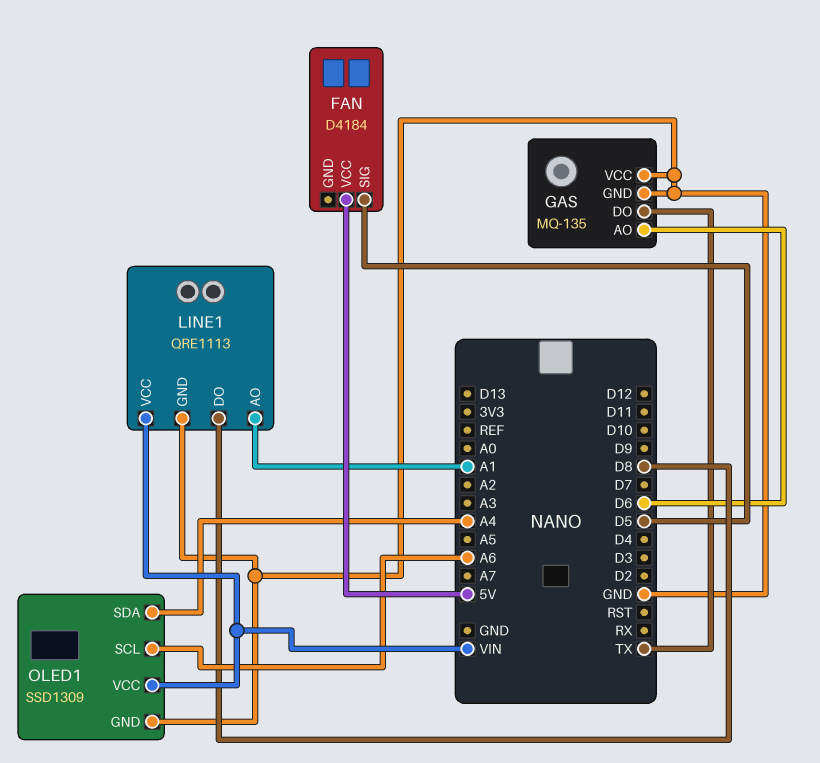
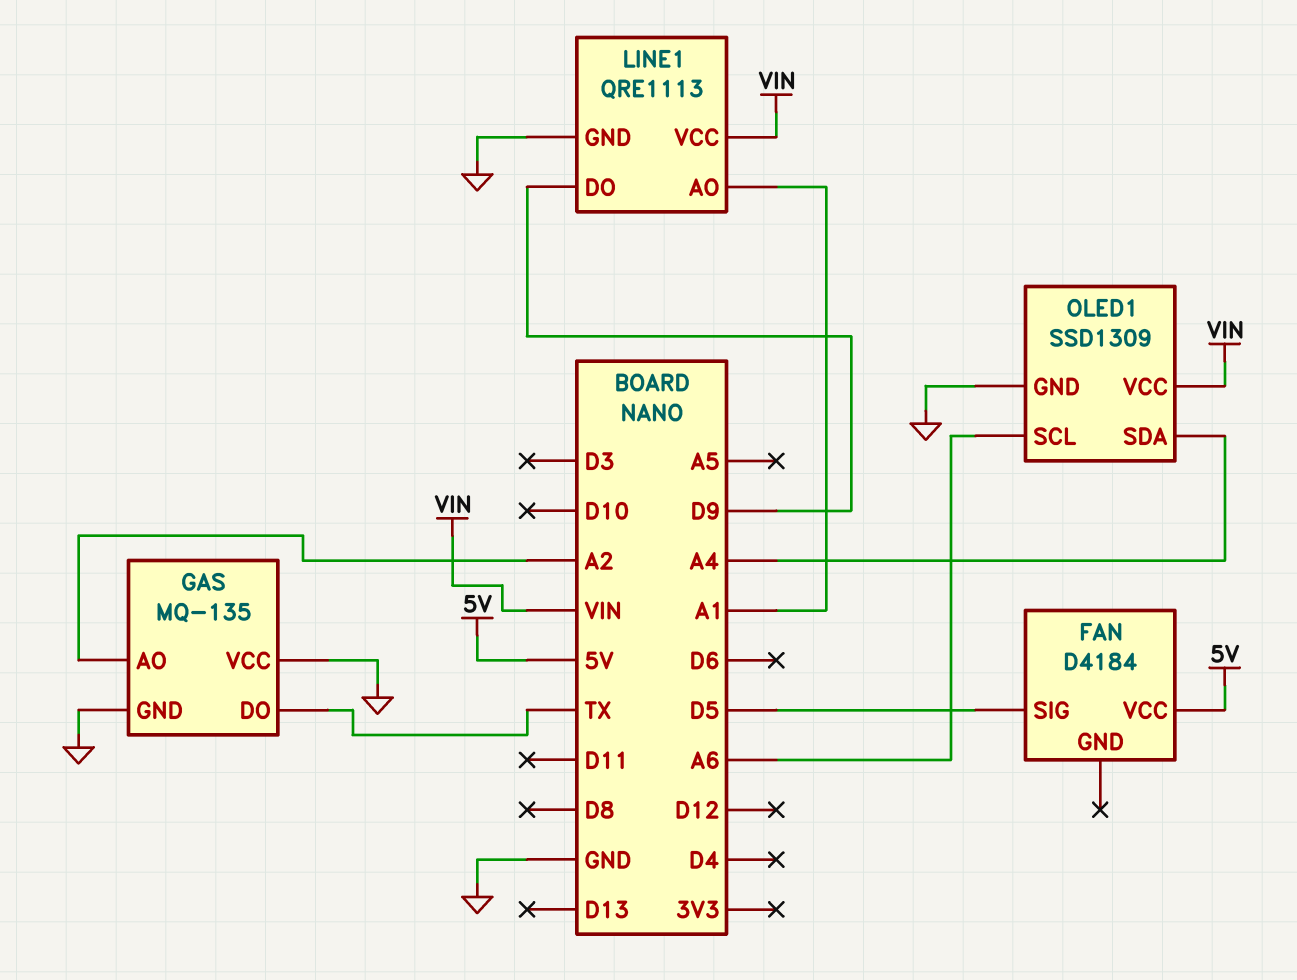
GAS pin AO: D6 -> A2
LINE1 pin DO: D8 -> D9

